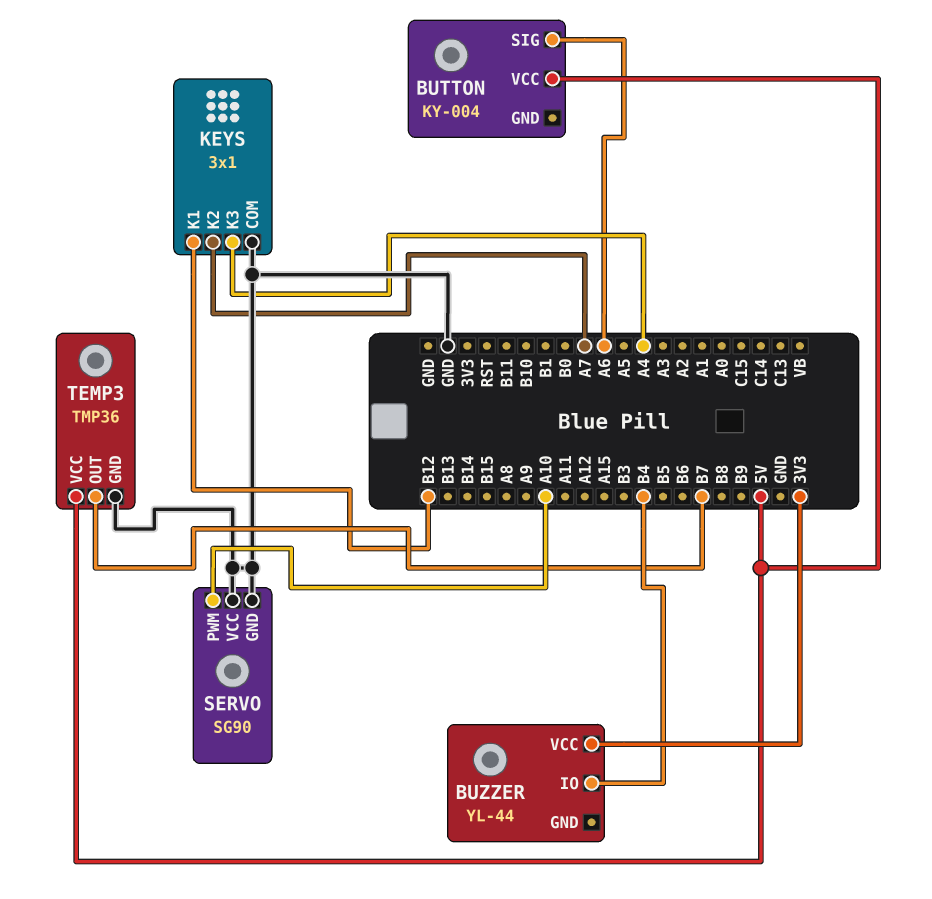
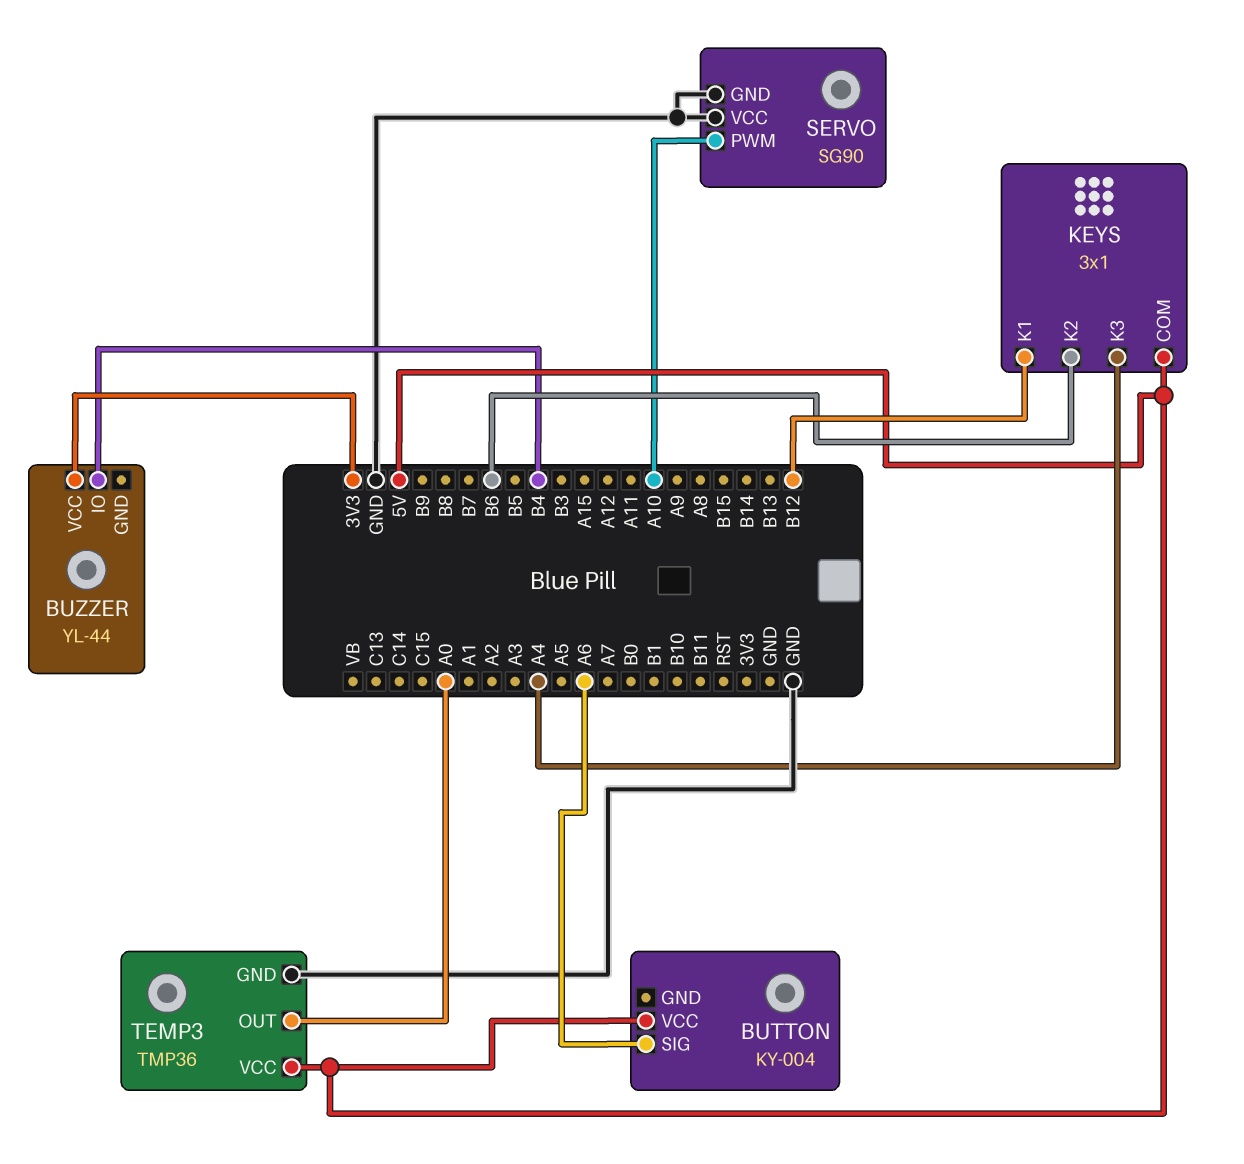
KEYS pin COM: GND -> 5V
KEYS pin K2: A7 -> B6
TEMP3 pin OUT: B7 -> A0

